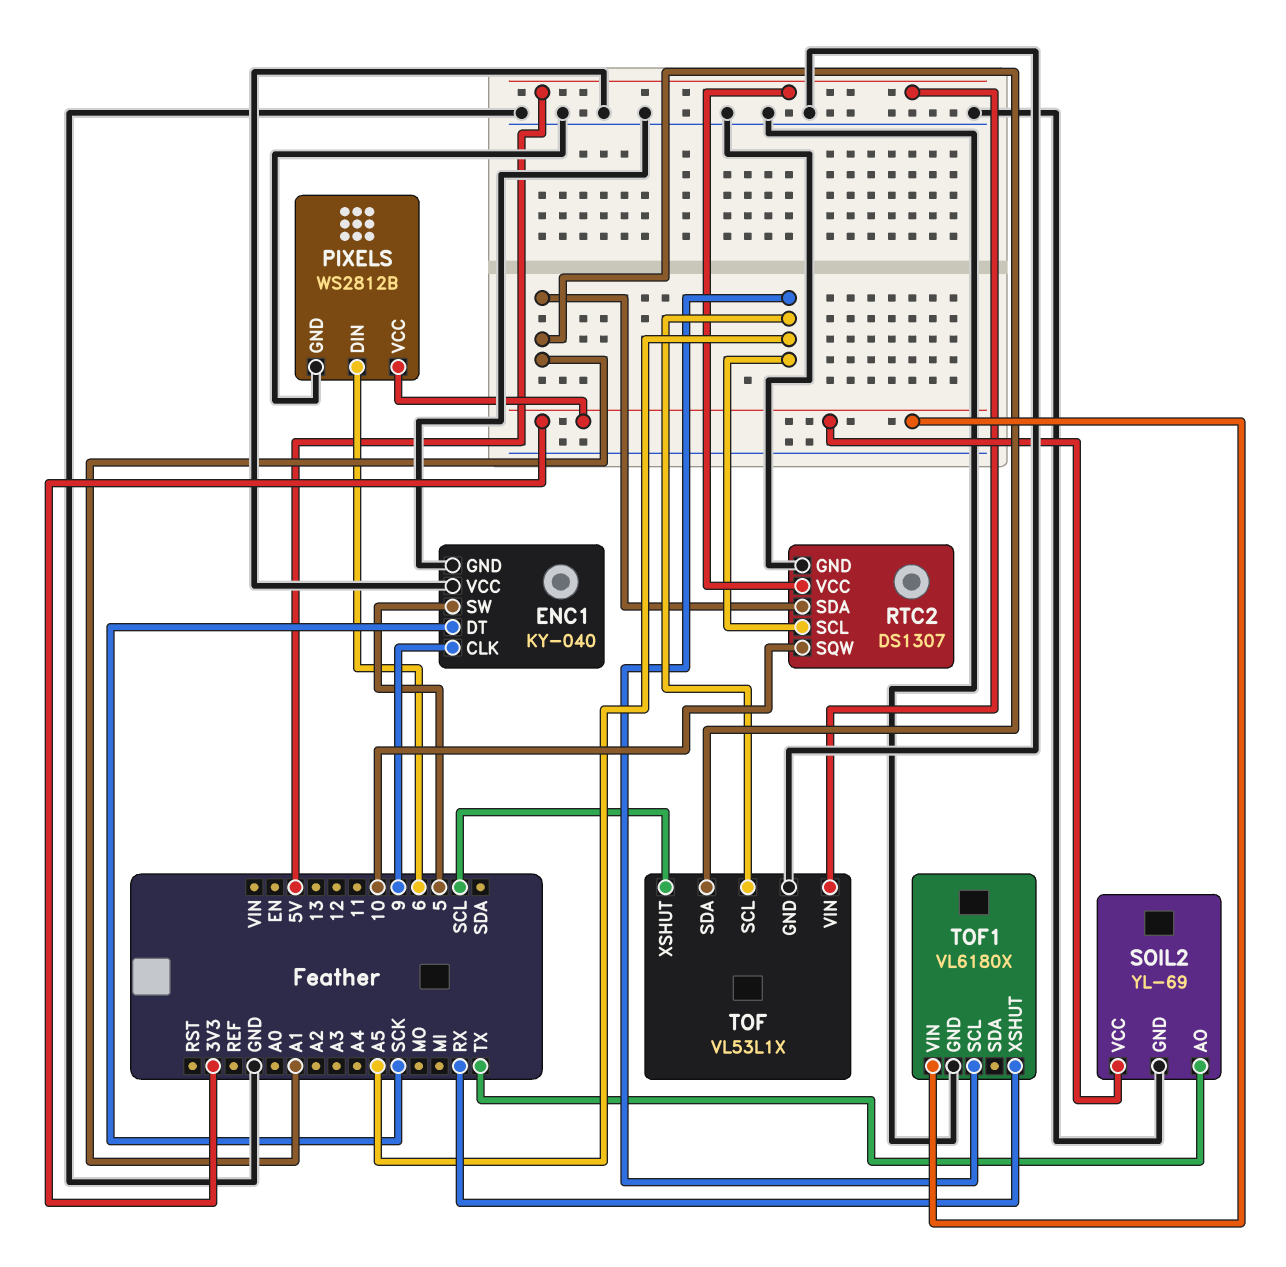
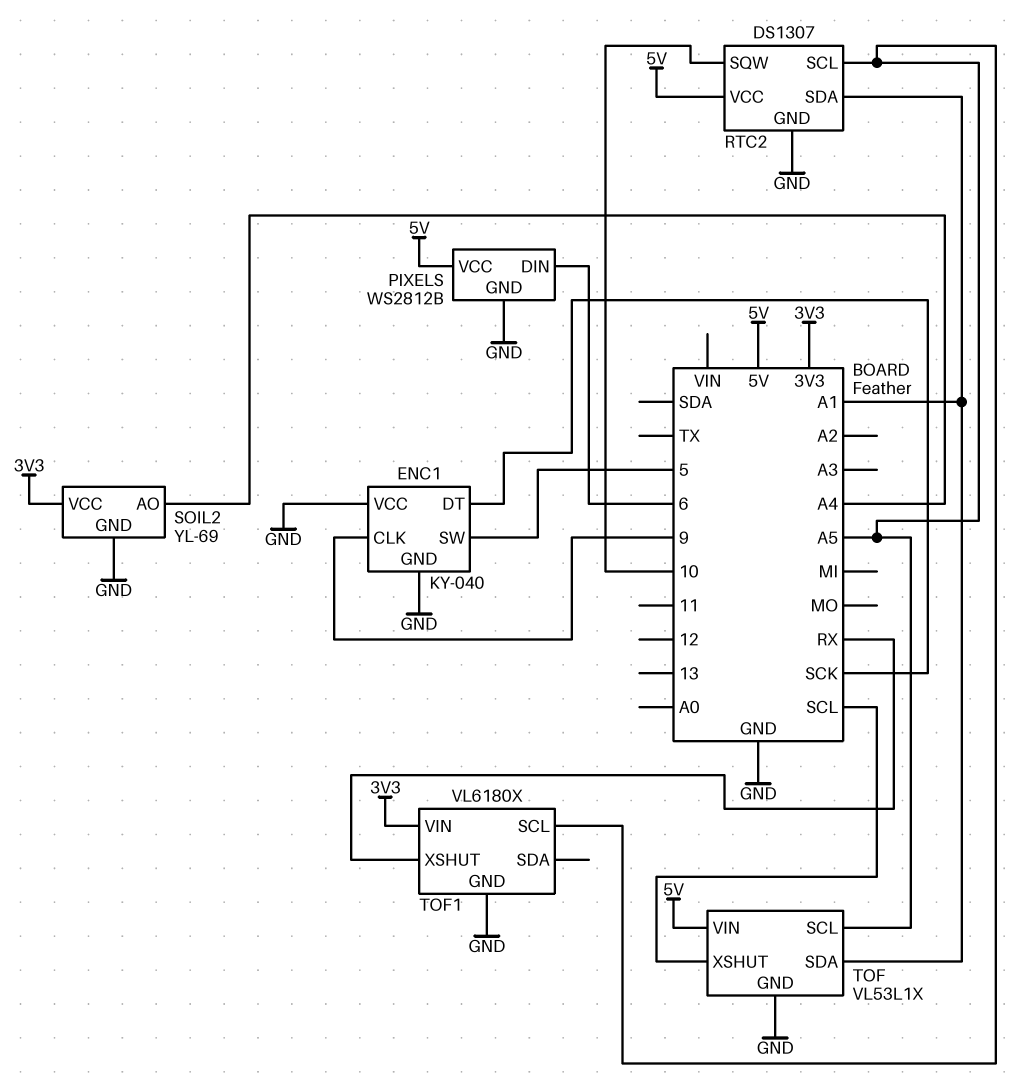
PIXELS pin VCC: 3V3 -> 5V
SOIL2 pin AO: TX -> A4

